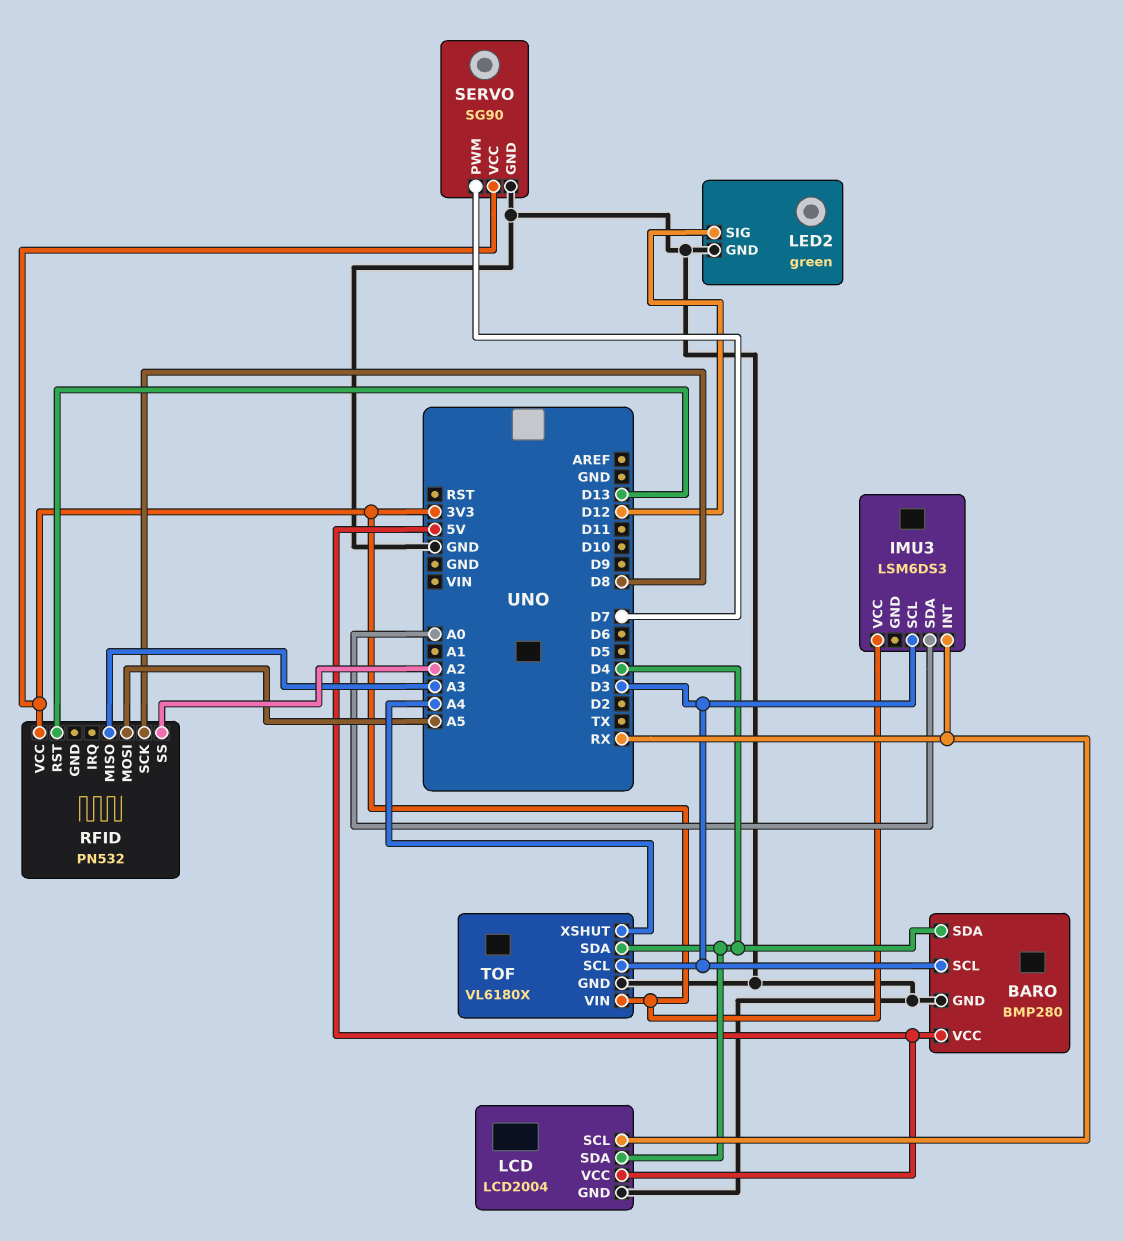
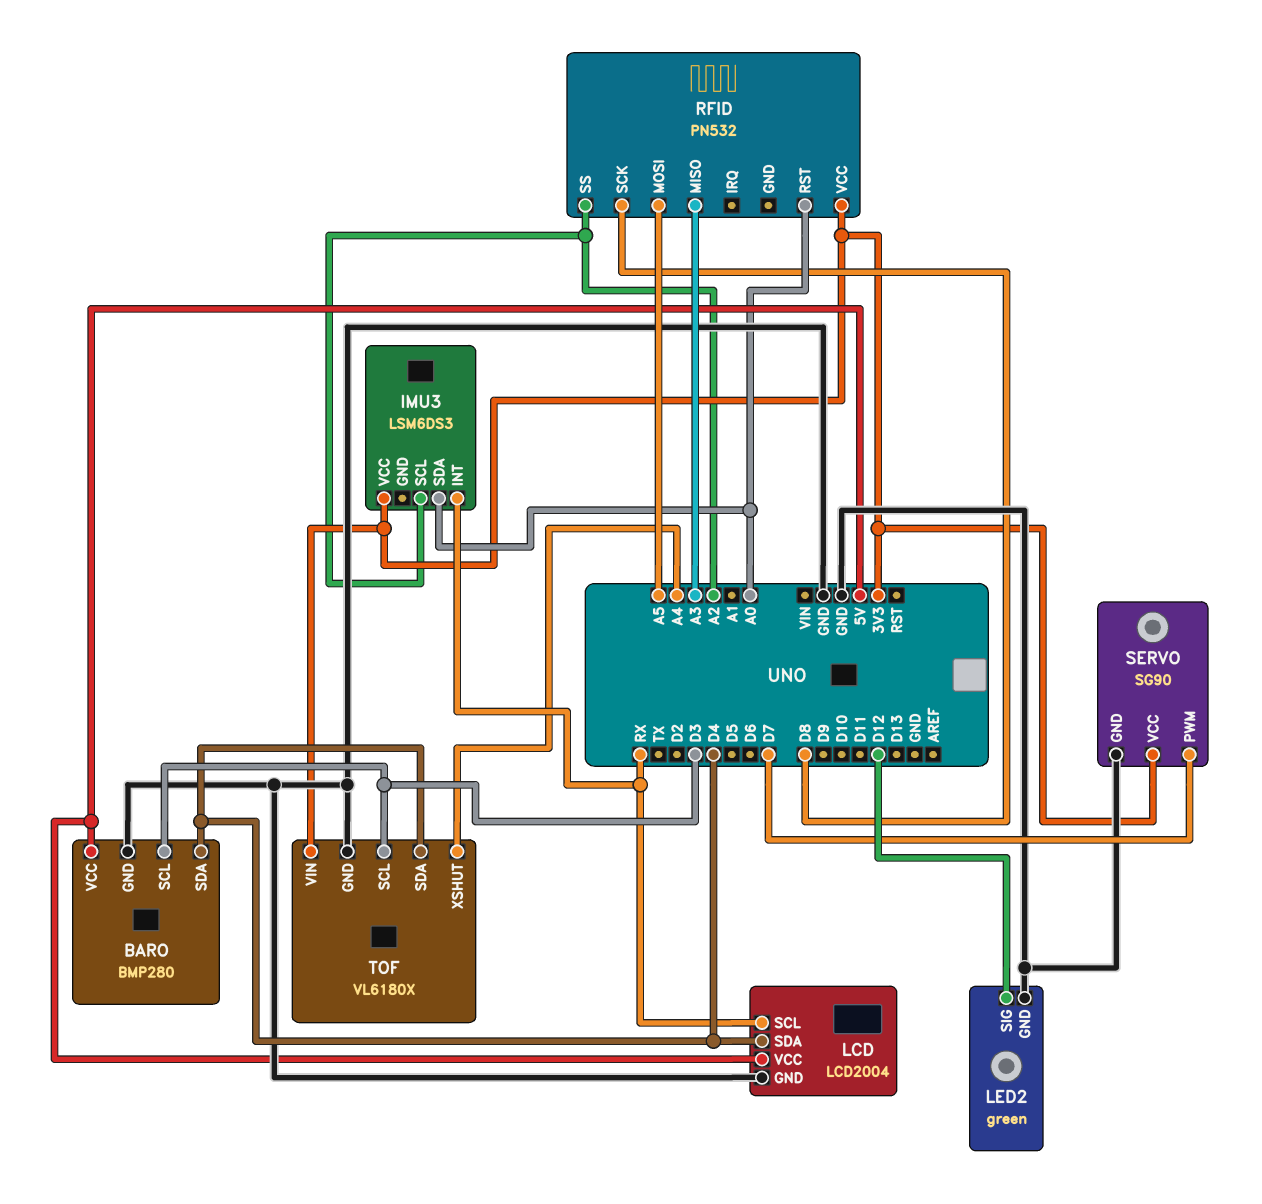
IMU3 pin SCL: D3 -> A2
RFID pin RST: D13 -> A0

